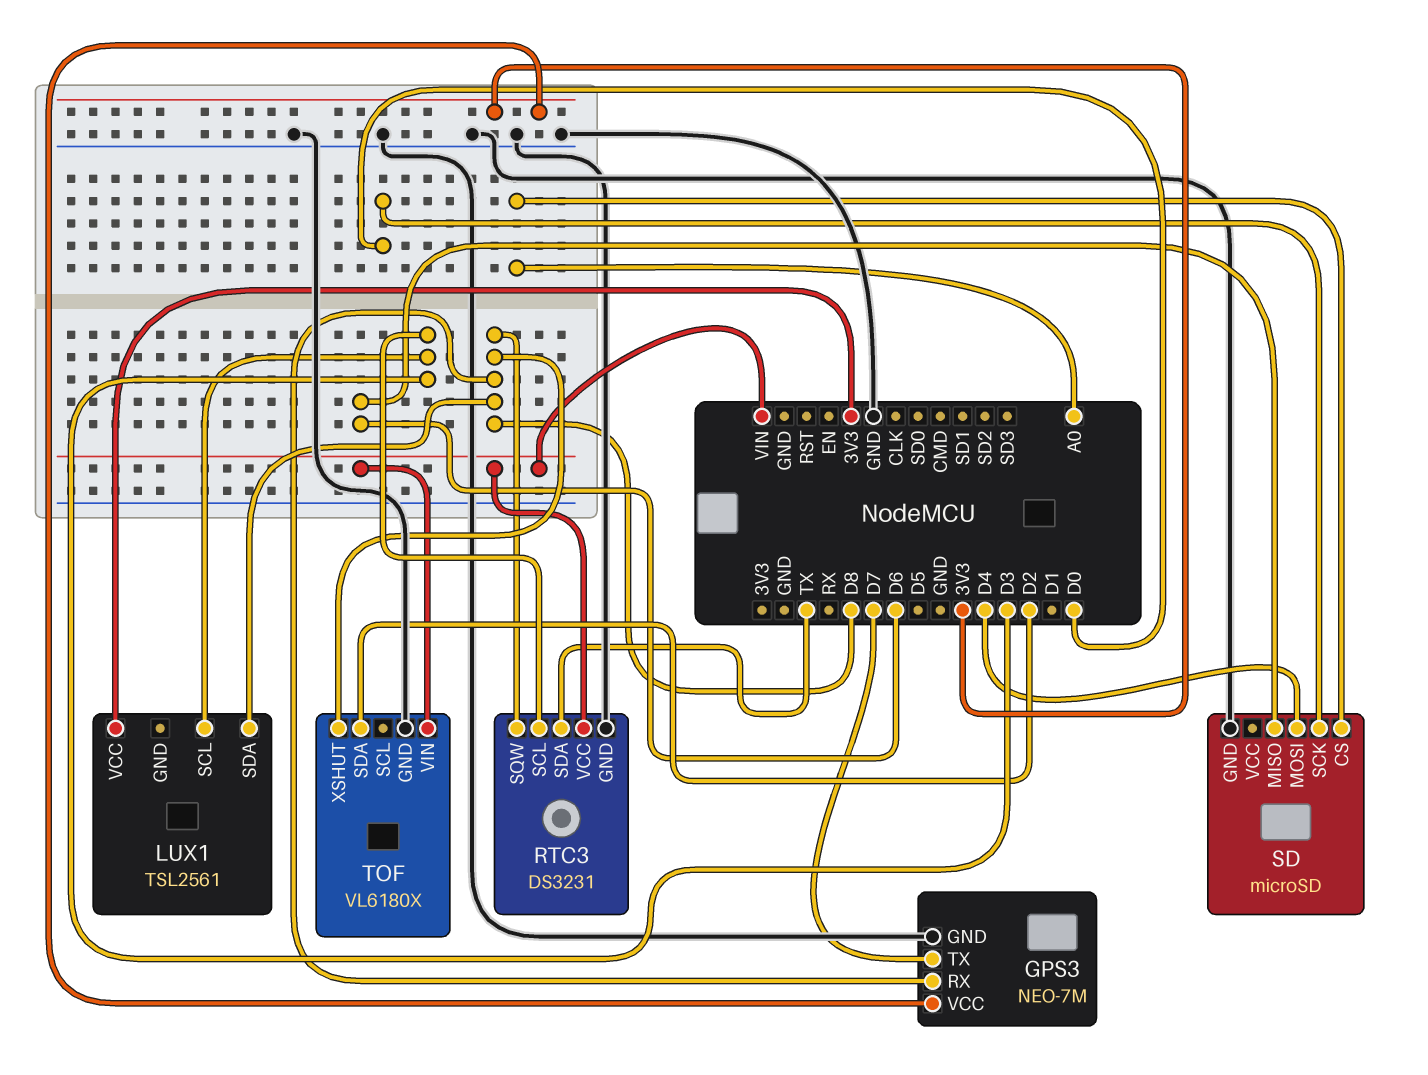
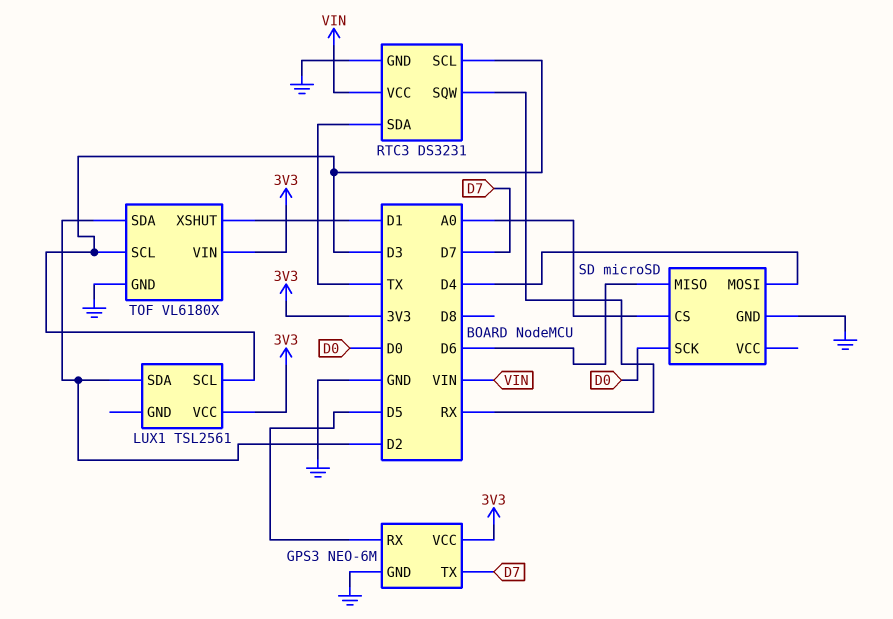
GPS3: NEO-7M -> NEO-6M
GPS3 pin RX: D8 -> D5
LUX1 pin SDA: D8 -> D2
RTC3 pin SQW: D8 -> RX
TOF pin SCL: none -> D3
TOF pin VIN: VIN -> 3V3
TOF pin XSHUT: D8 -> D1

